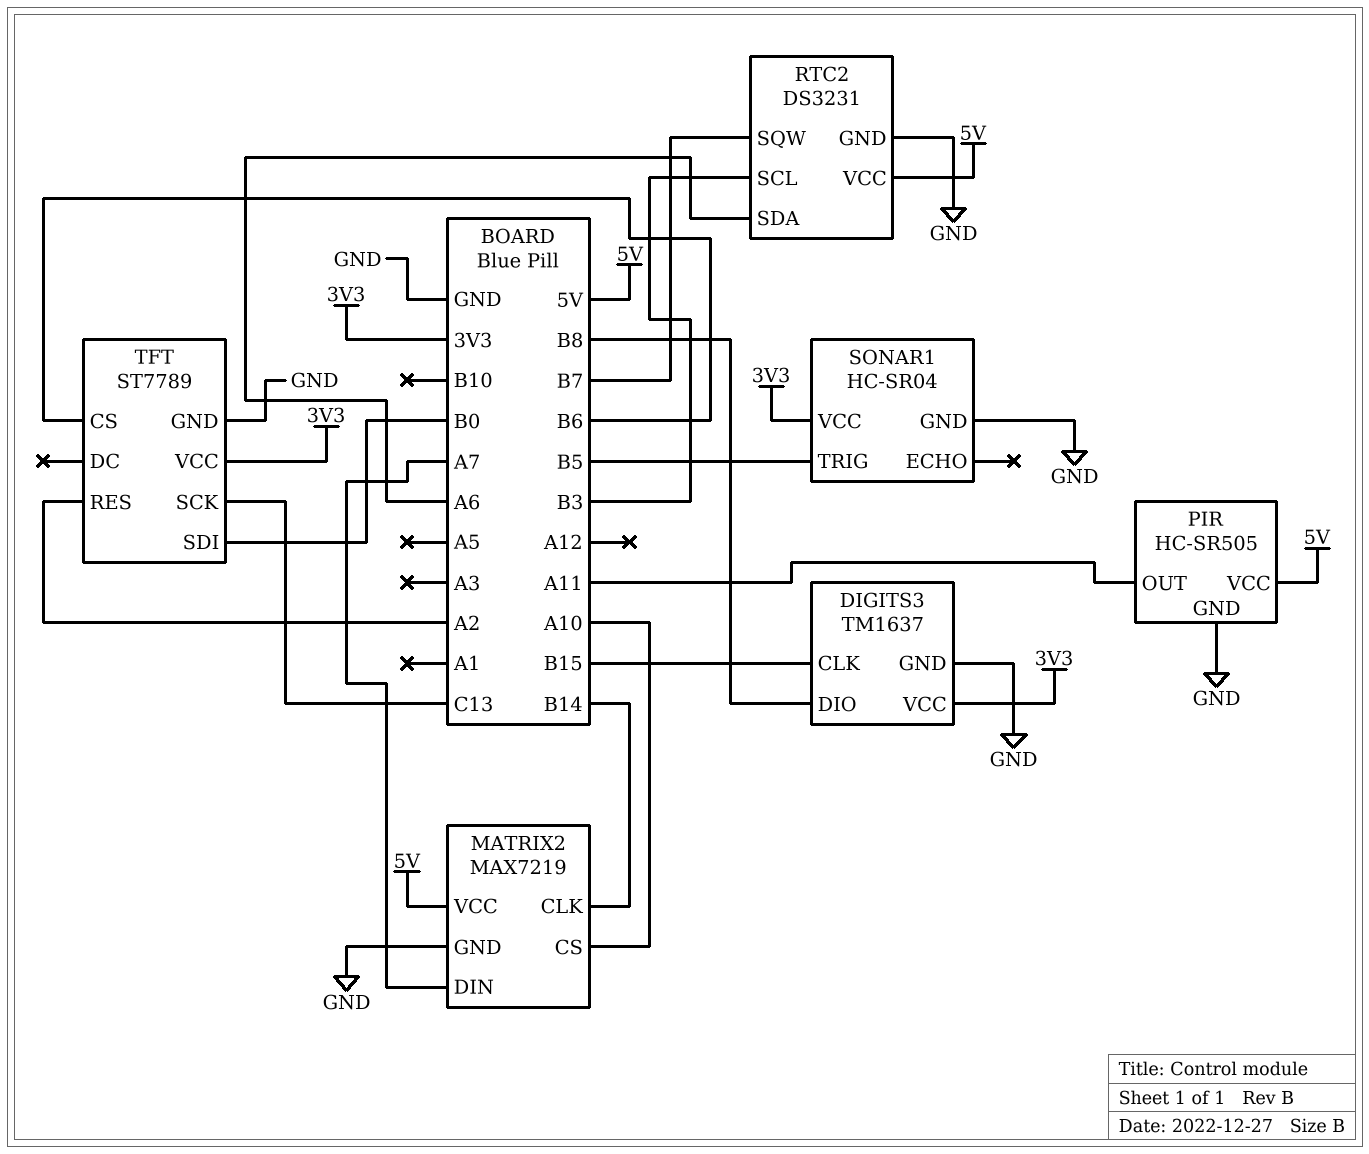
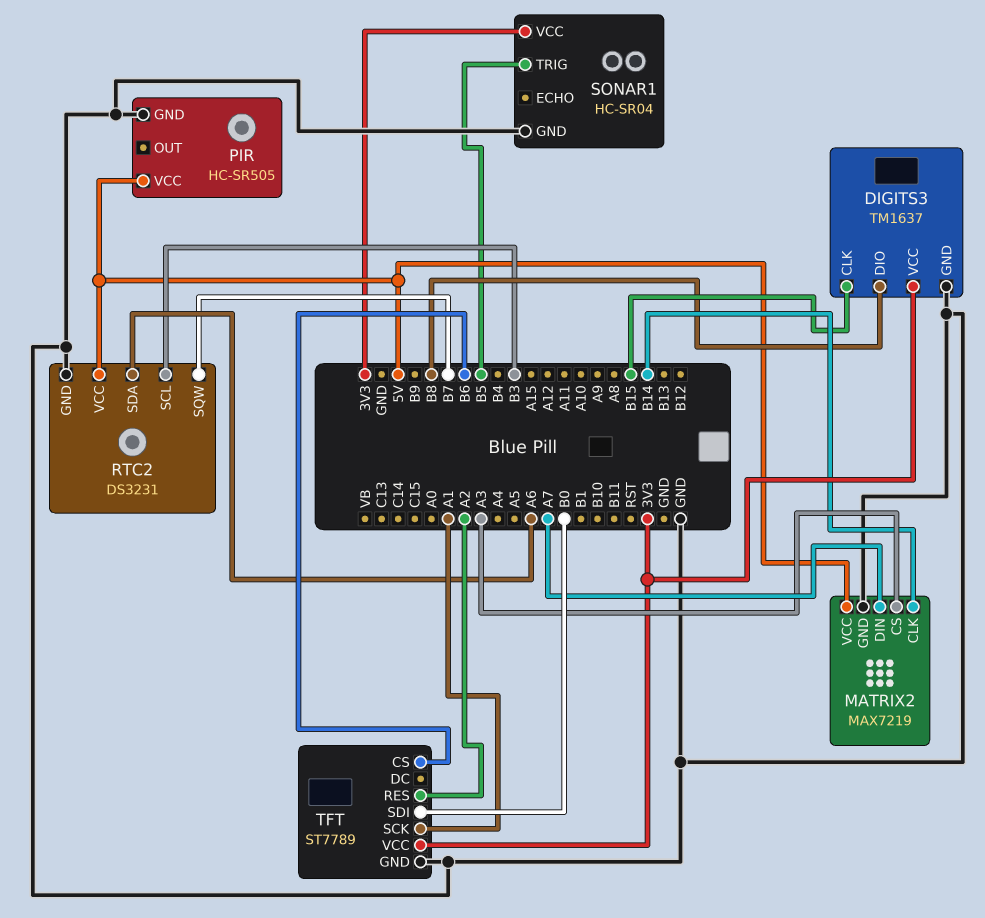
MATRIX2 pin CS: A10 -> A3
PIR pin OUT: A11 -> none
TFT pin SCK: C13 -> A1

